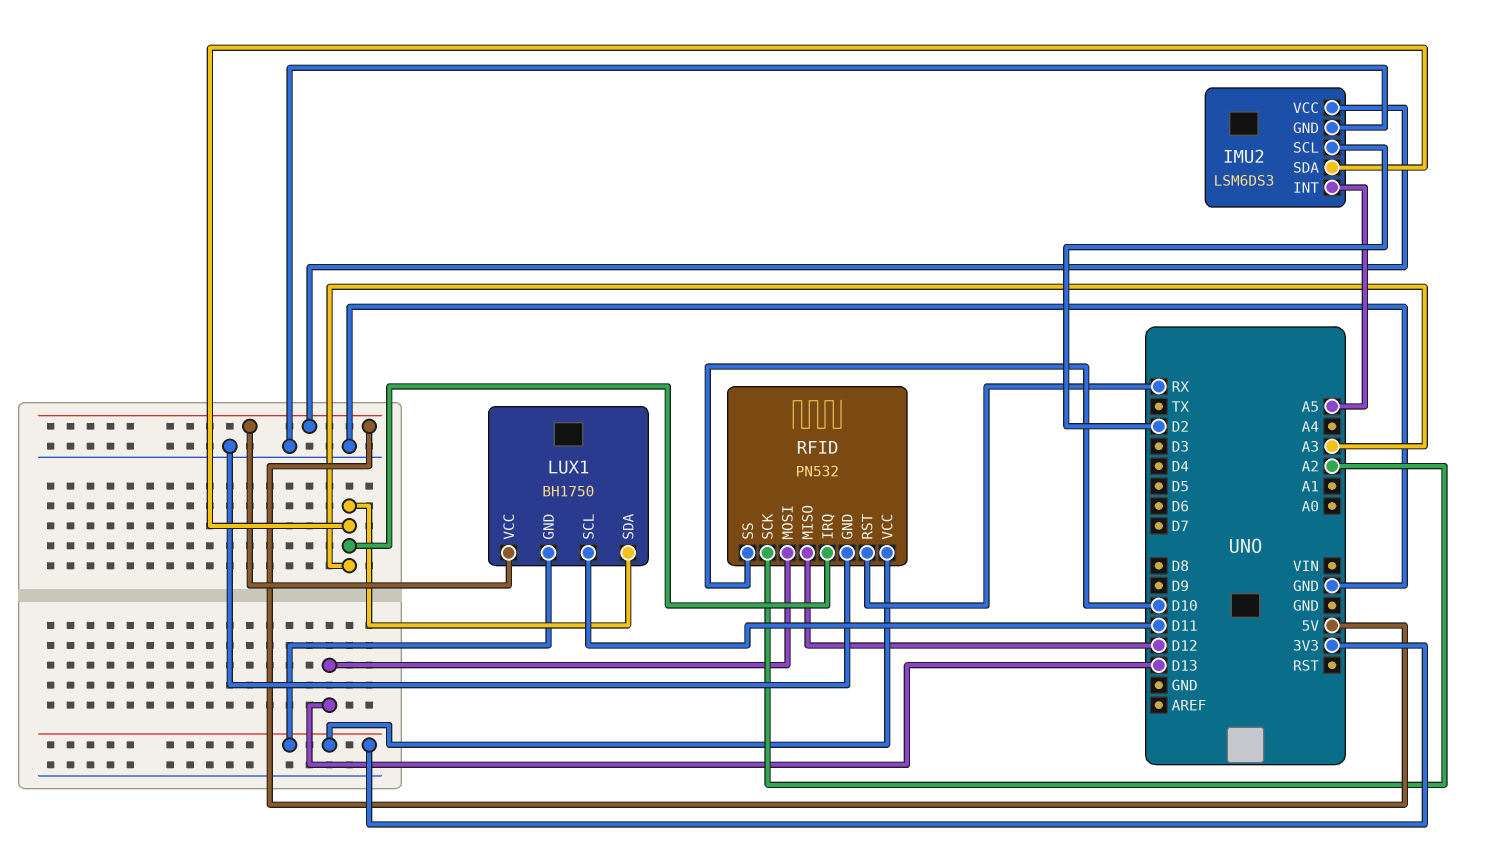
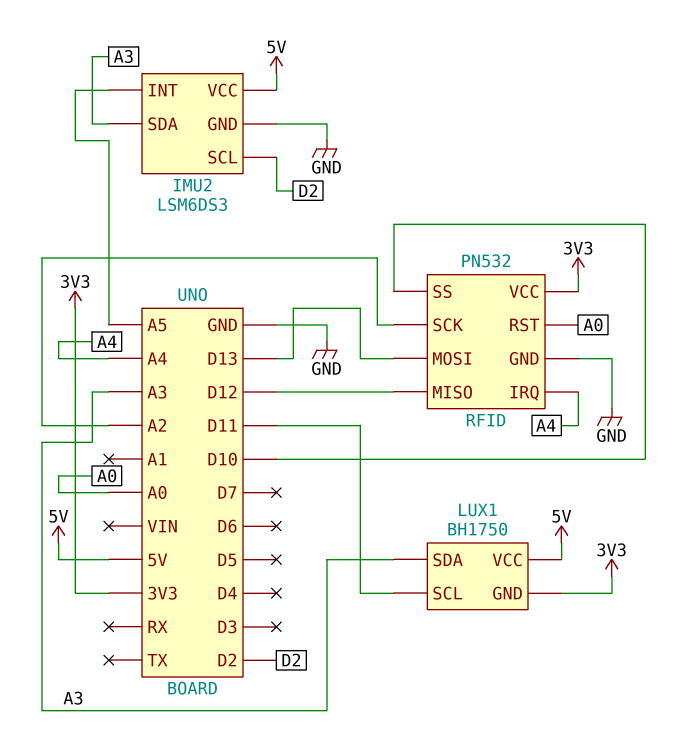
RFID pin IRQ: A3 -> A4
RFID pin RST: RX -> A0

